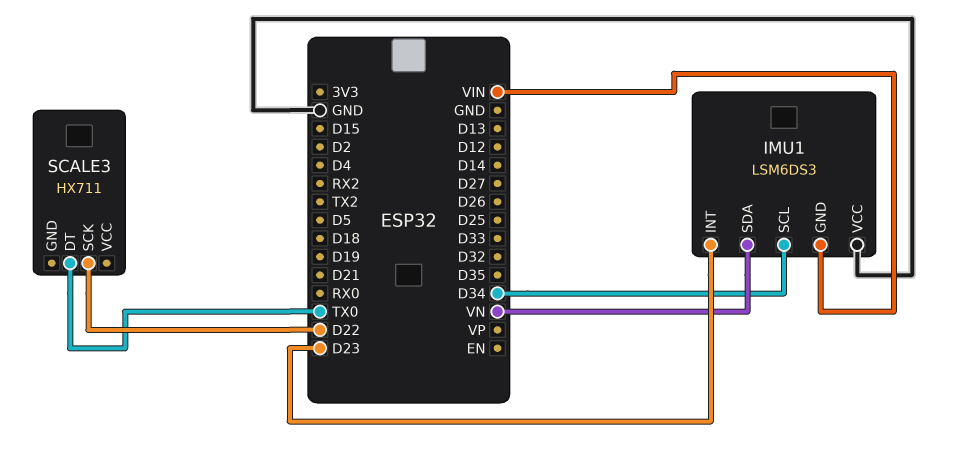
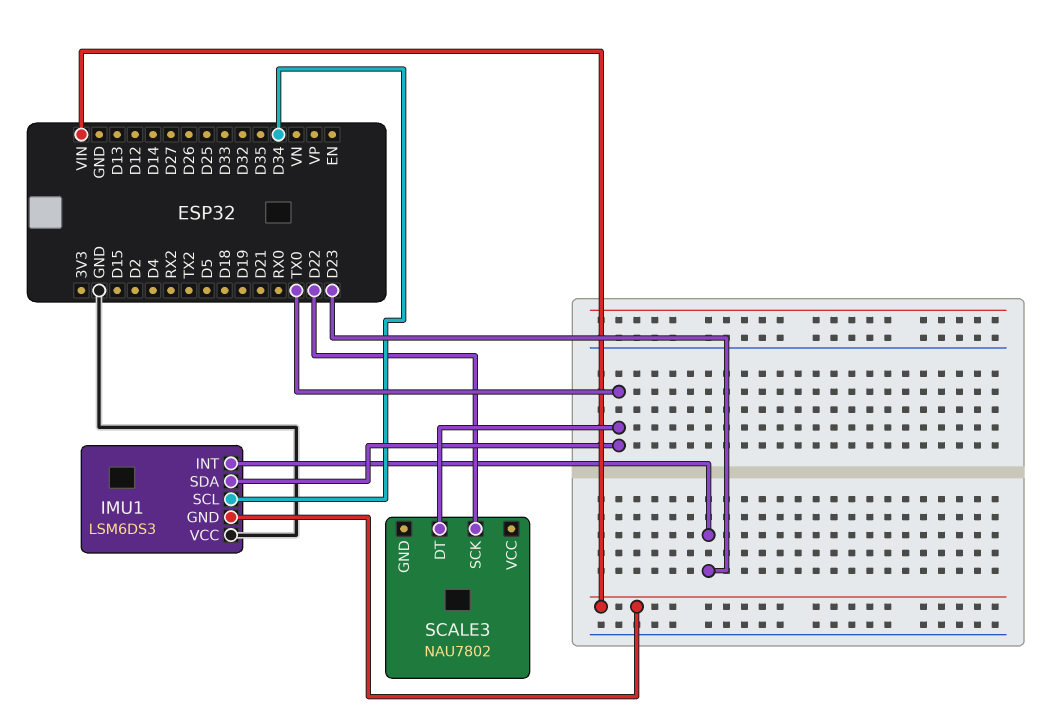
IMU1 pin SDA: VN -> TX0
SCALE3: HX711 -> NAU7802

